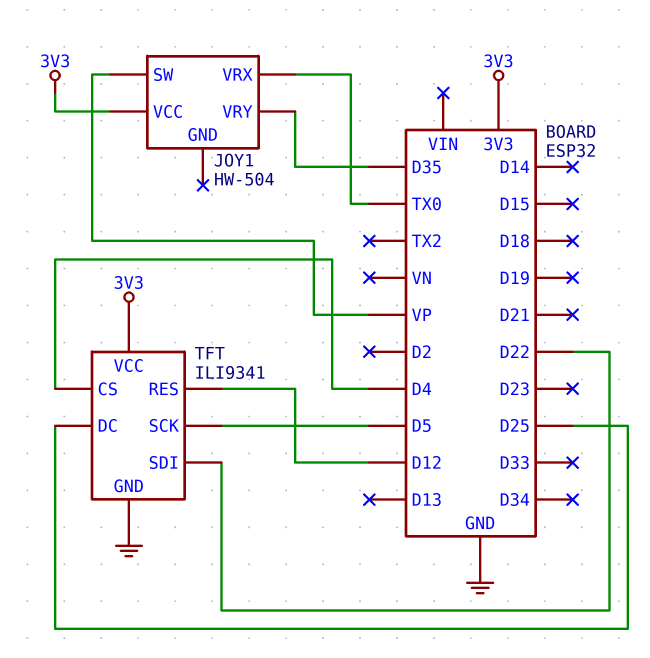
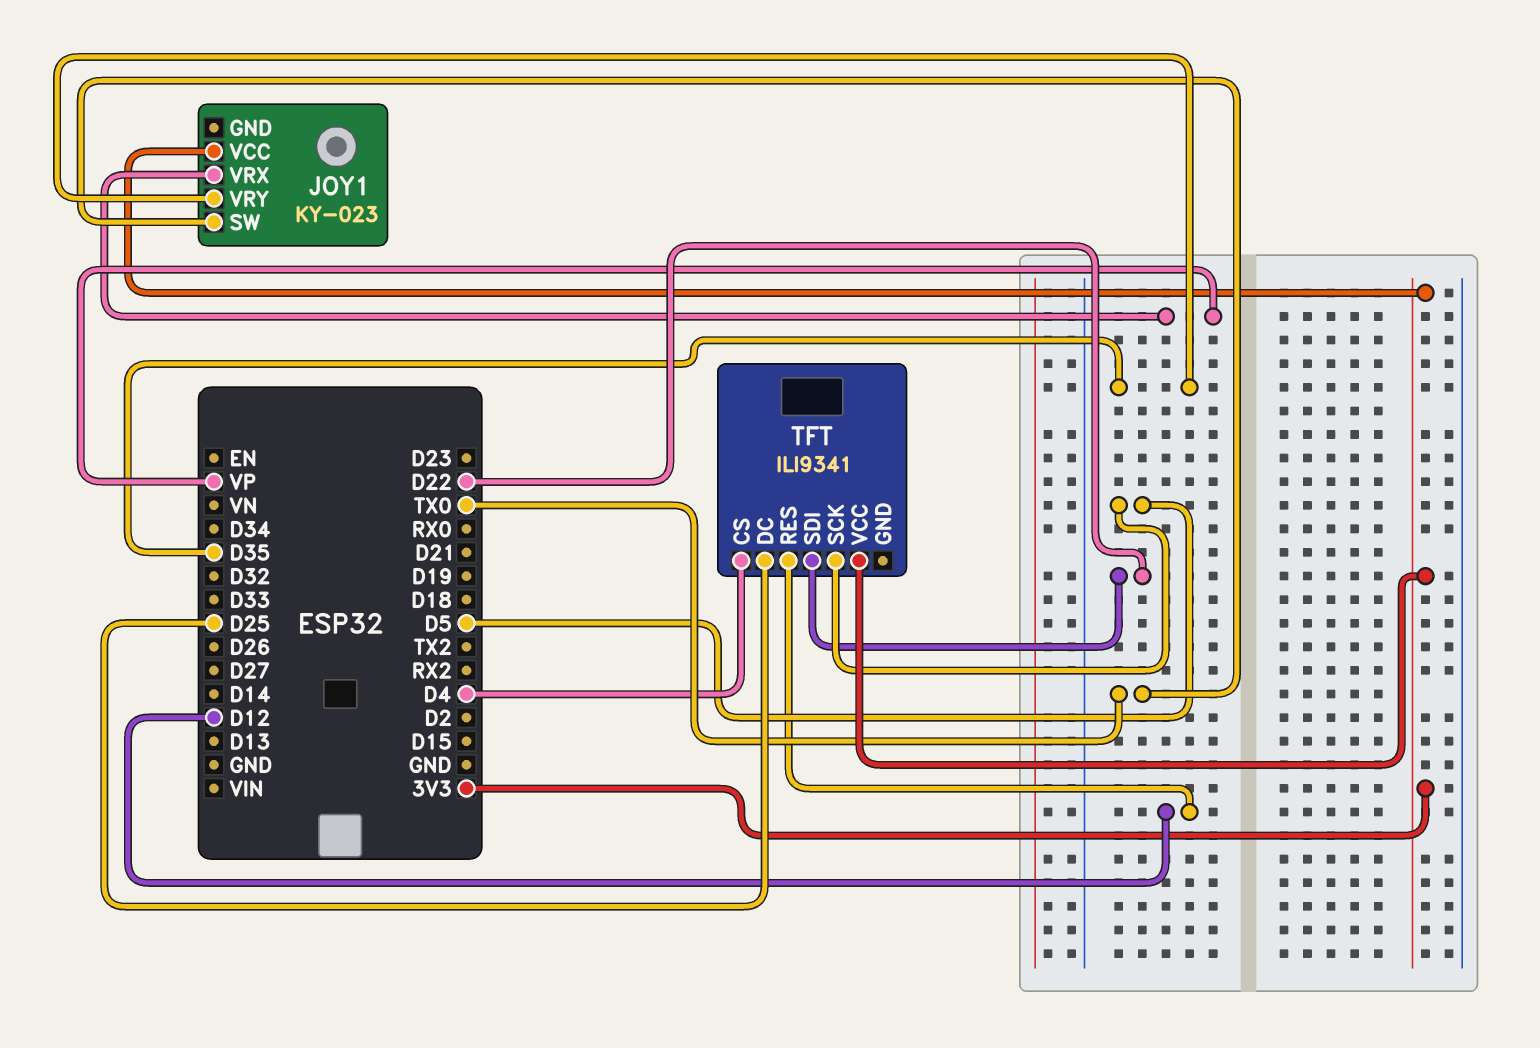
JOY1: HW-504 -> KY-023
JOY1 pin SW: VP -> TX0
JOY1 pin VRX: TX0 -> VP
TFT pin GND: GND -> none

